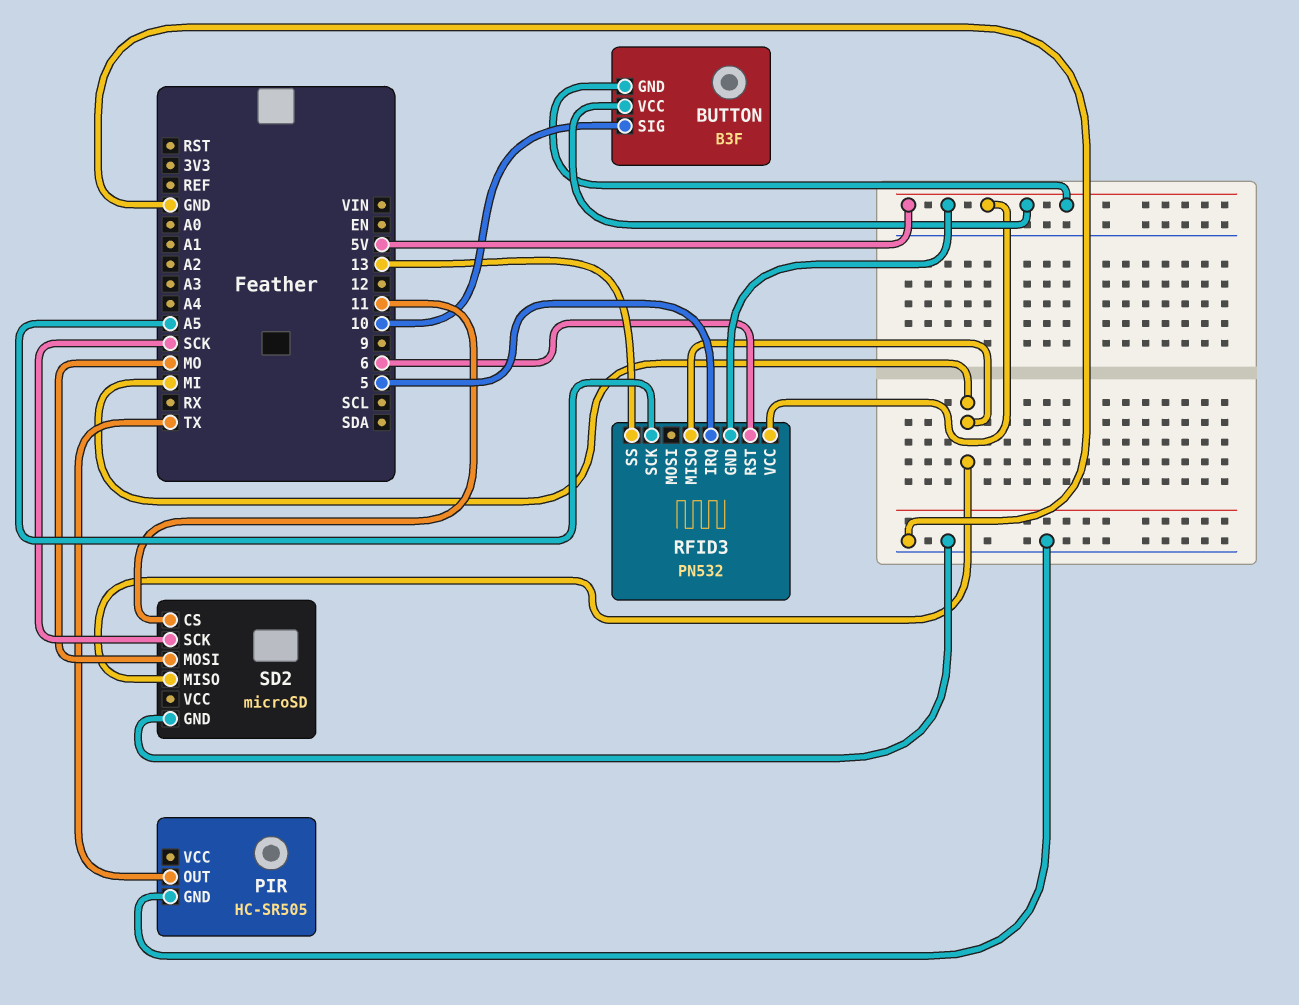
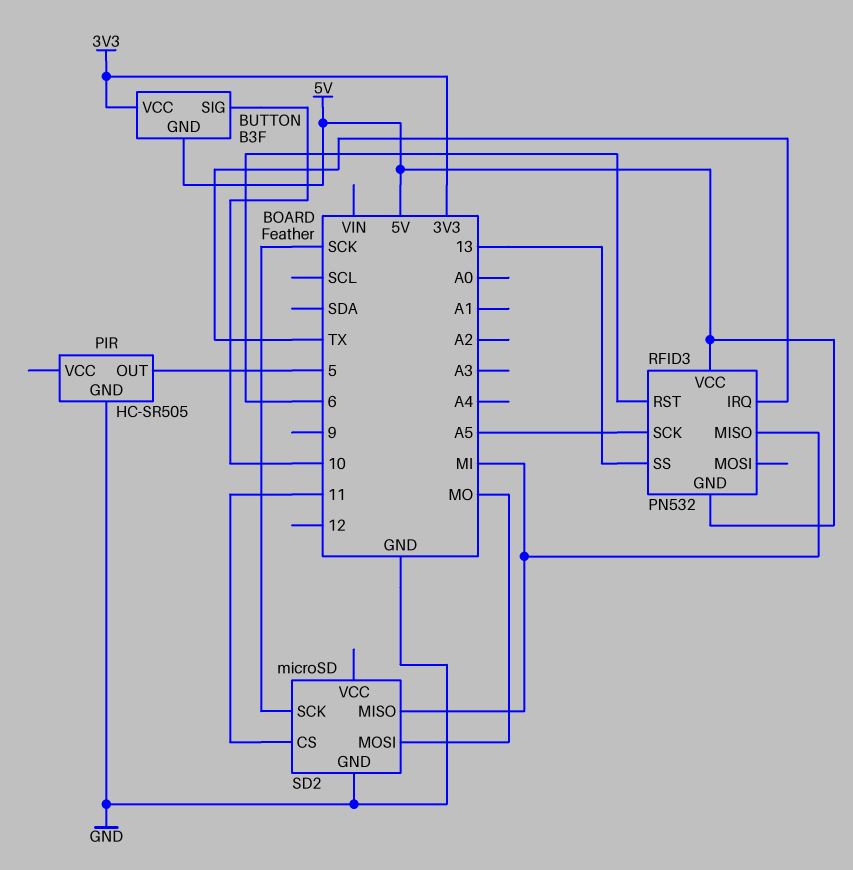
BUTTON pin VCC: 5V -> 3V3
PIR pin OUT: TX -> 5
RFID3 pin IRQ: 5 -> TX

